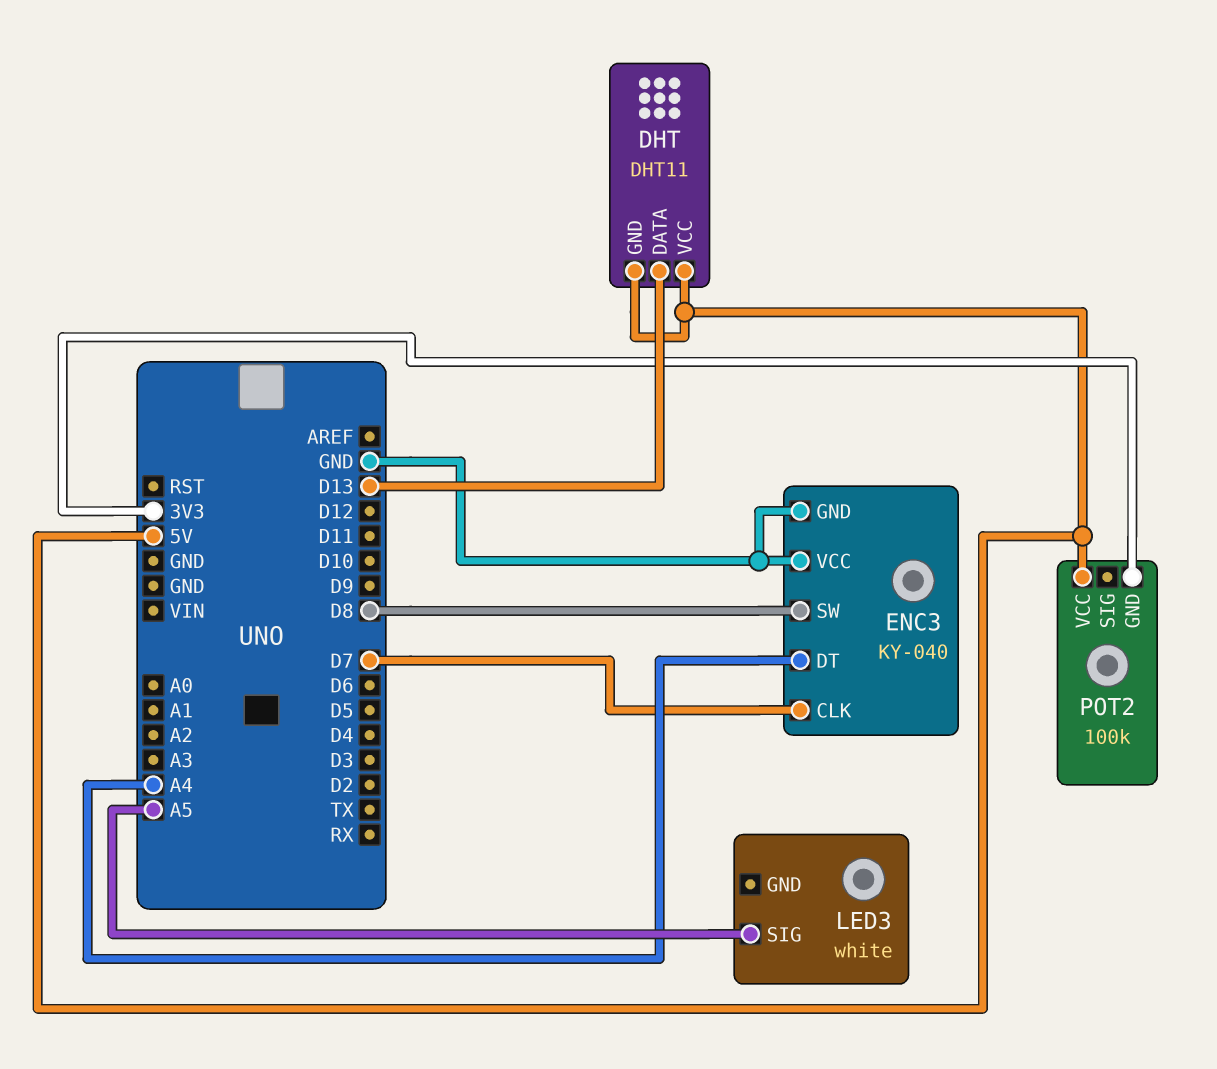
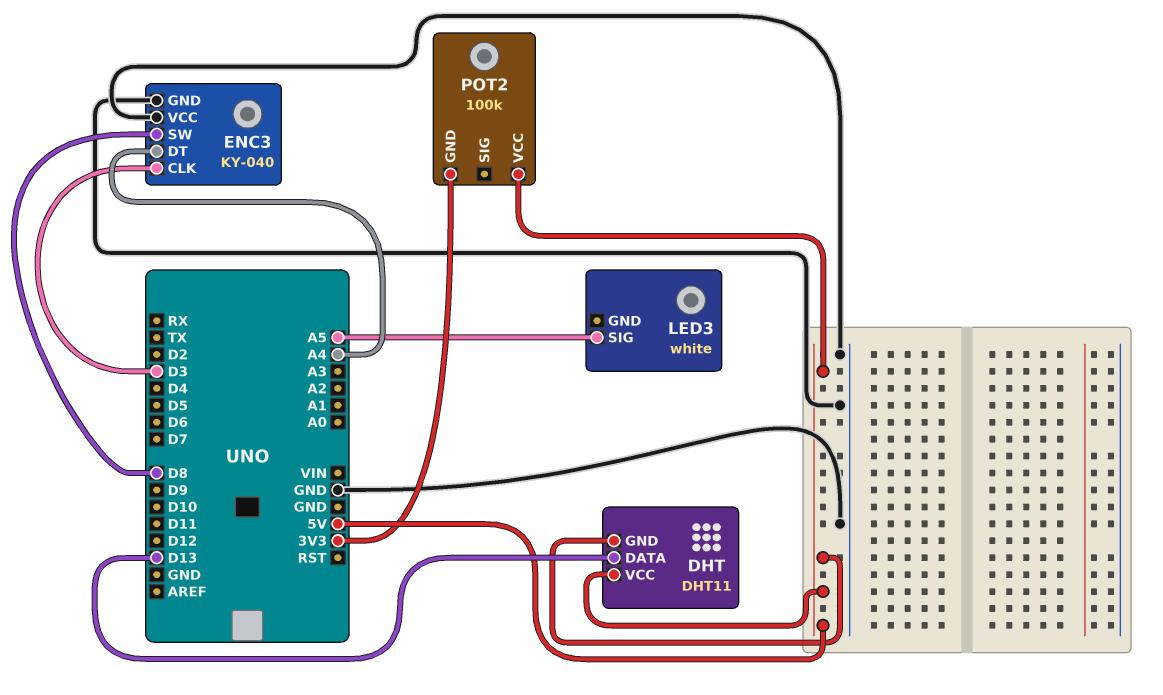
ENC3 pin CLK: D7 -> D3

